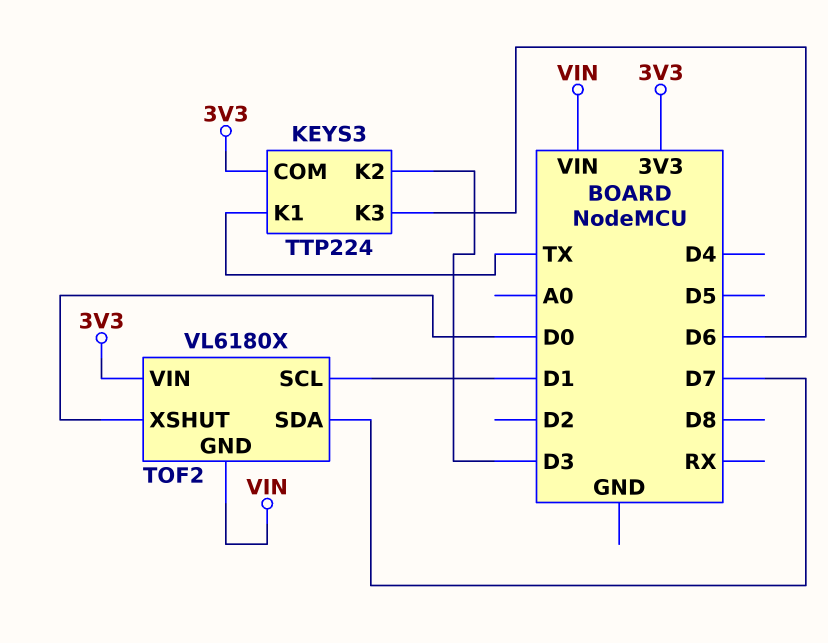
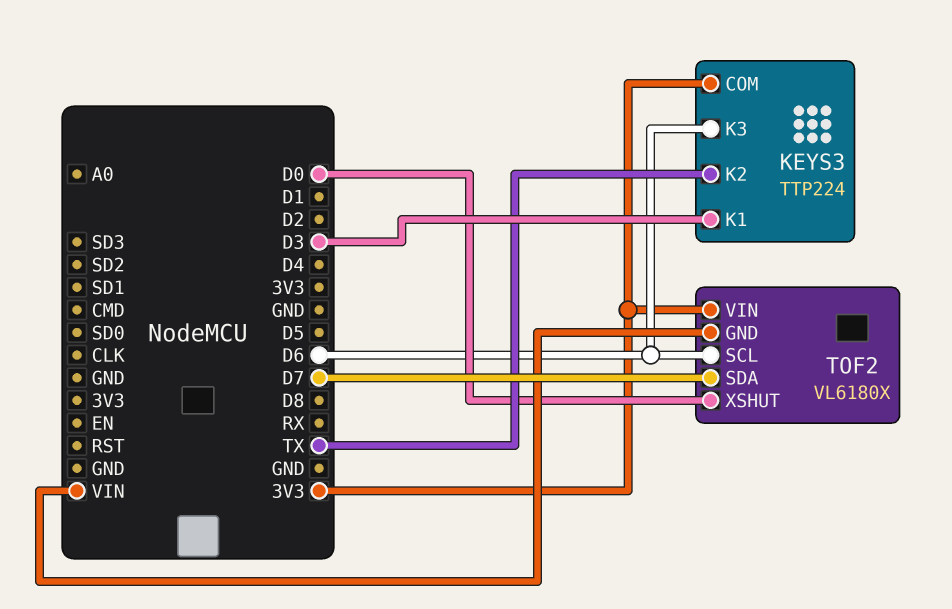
KEYS3 pin K1: TX -> D3
KEYS3 pin K2: D3 -> TX
TOF2 pin SCL: D1 -> D6

